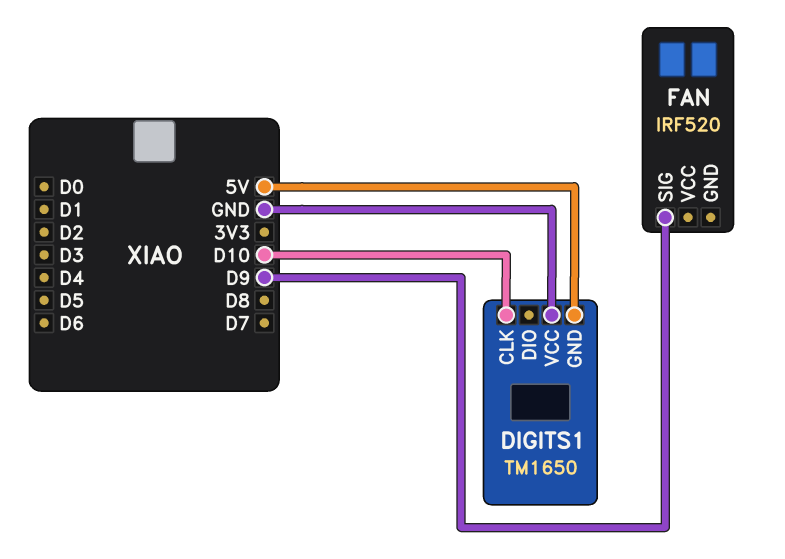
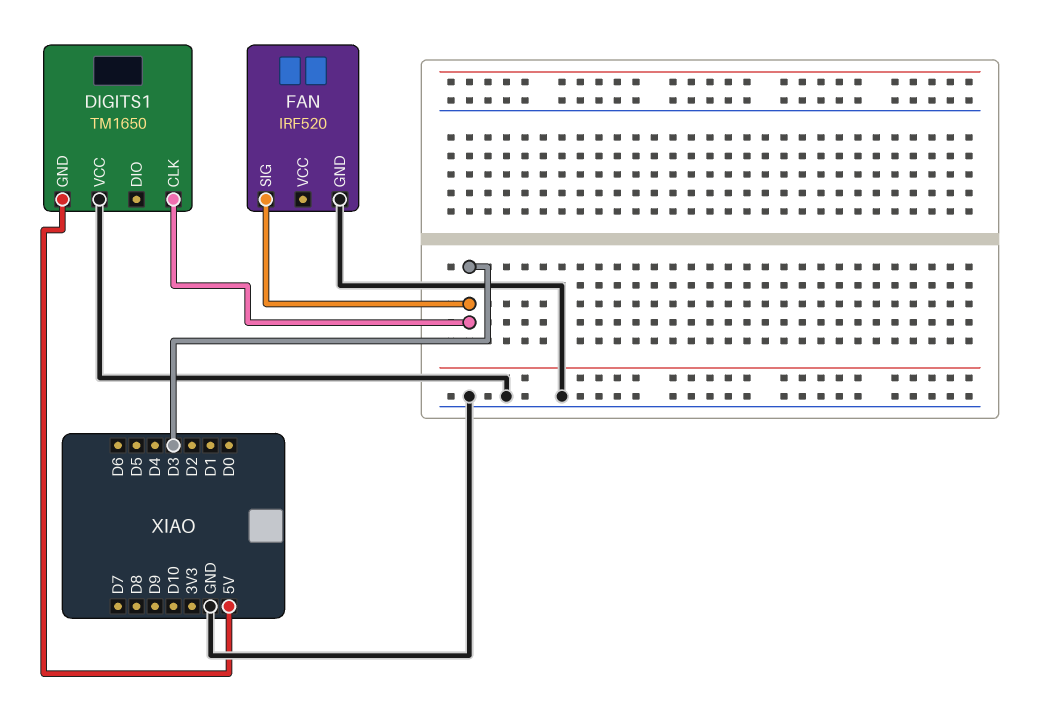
DIGITS1 pin CLK: D10 -> D3
FAN pin GND: none -> GND
FAN pin SIG: D9 -> D3

